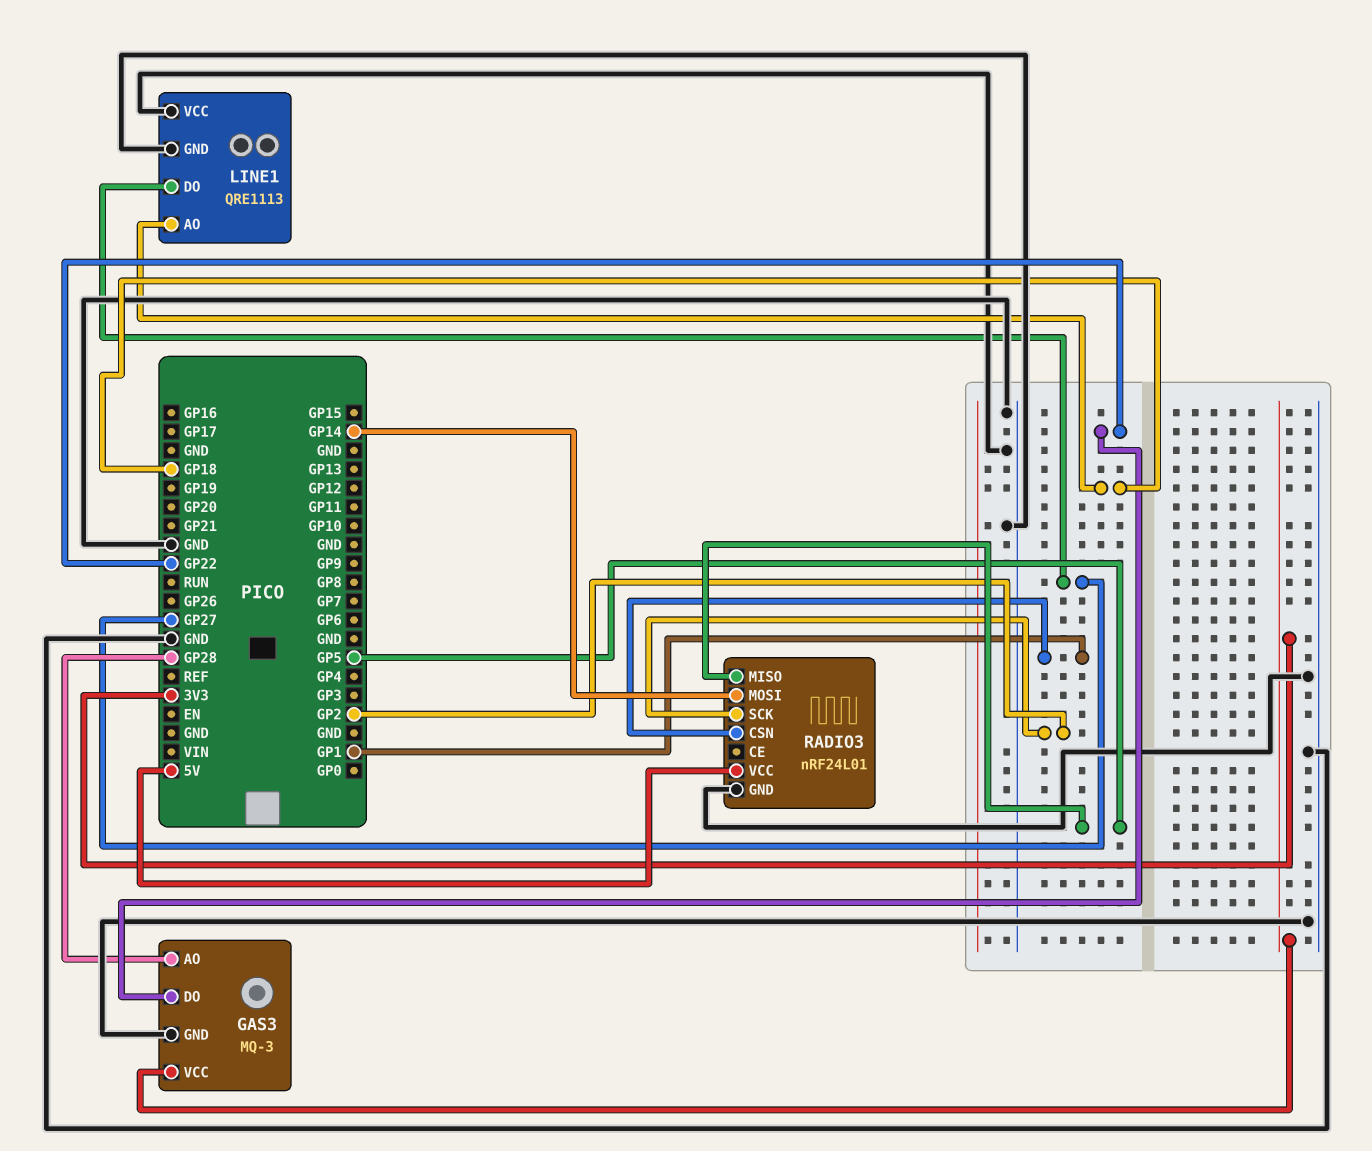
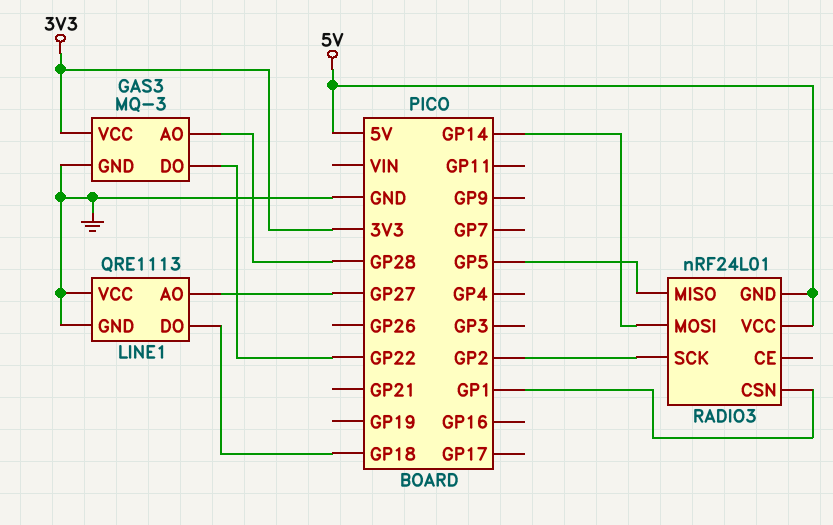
LINE1 pin AO: GP18 -> GP27
LINE1 pin DO: GP27 -> GP18
RADIO3 pin GND: GND -> 5V

